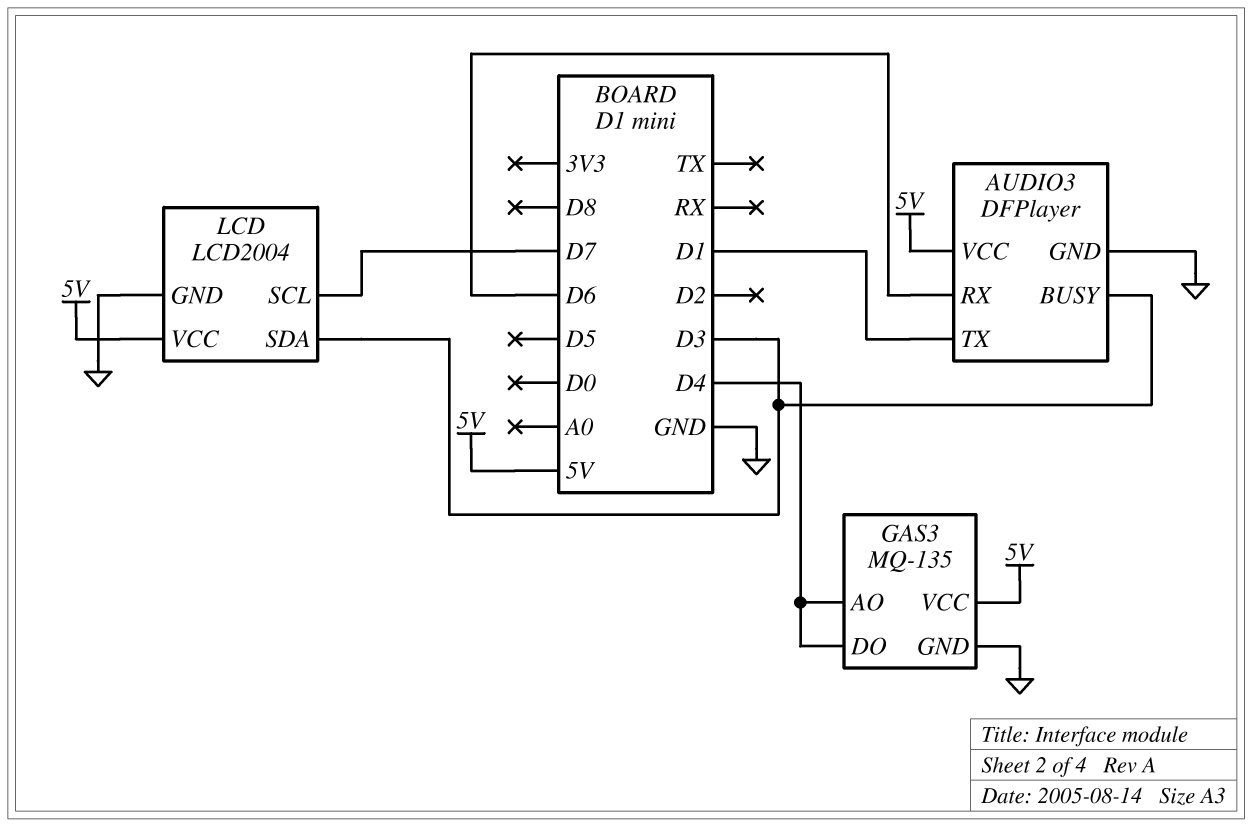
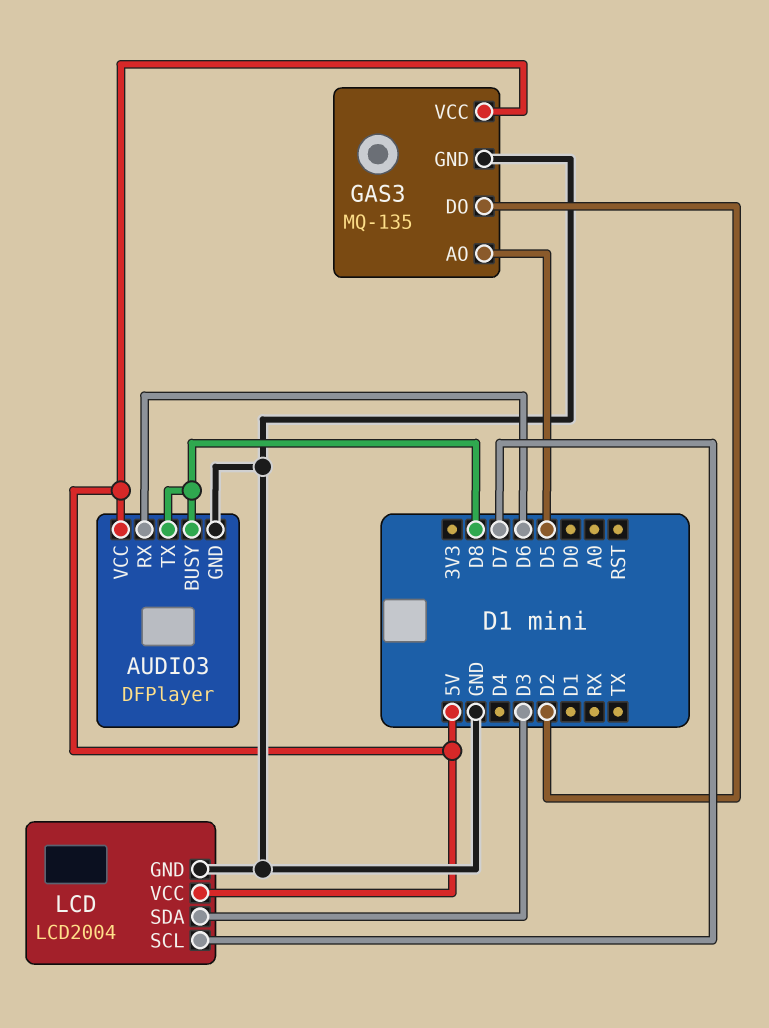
AUDIO3 pin BUSY: D3 -> D8
AUDIO3 pin TX: D1 -> D8
GAS3 pin AO: D4 -> D5
GAS3 pin DO: D4 -> D2

